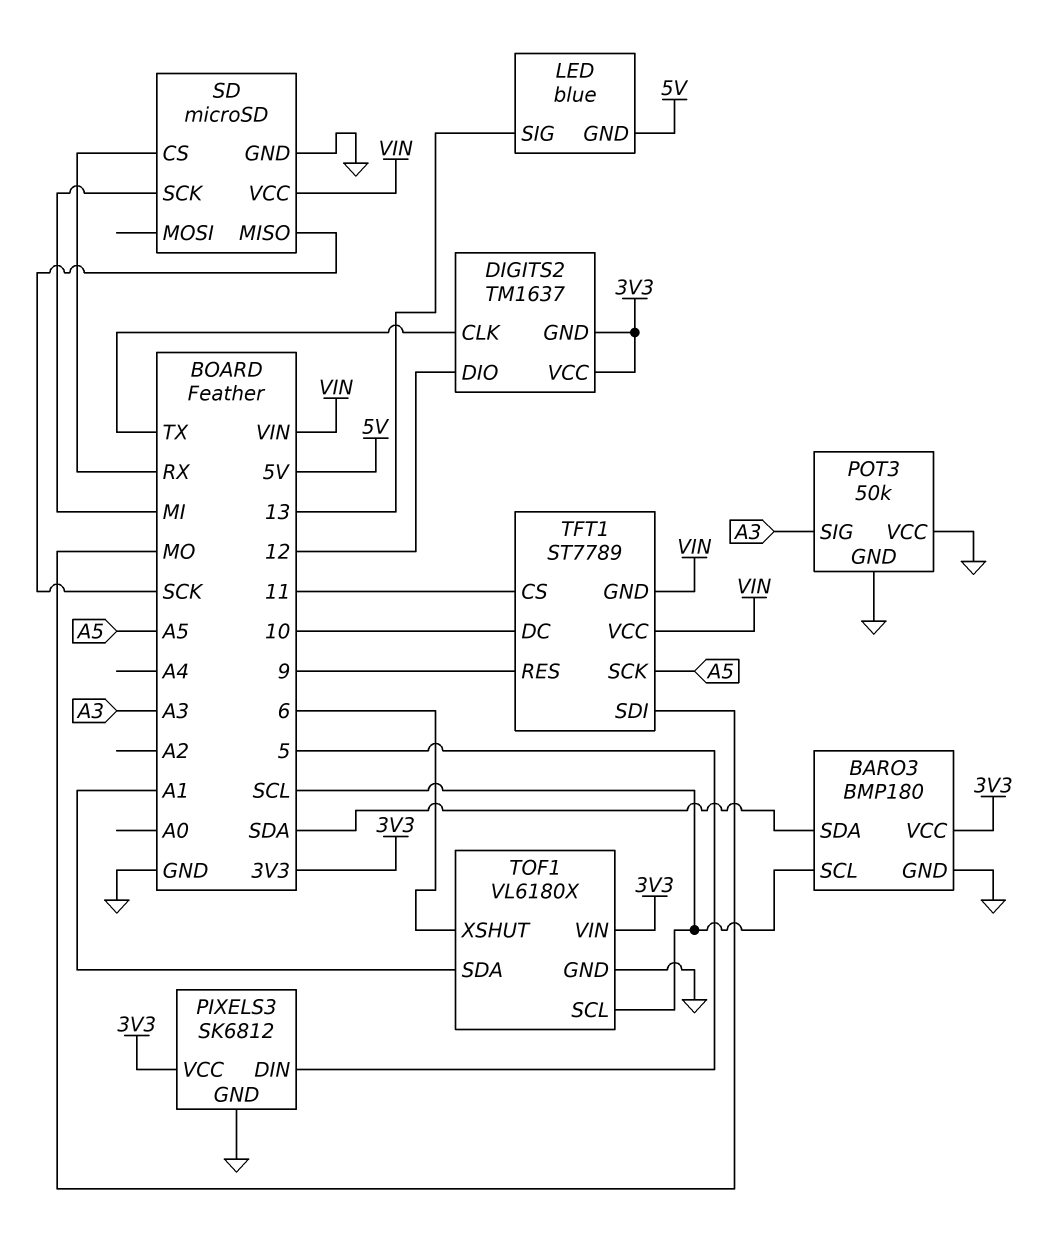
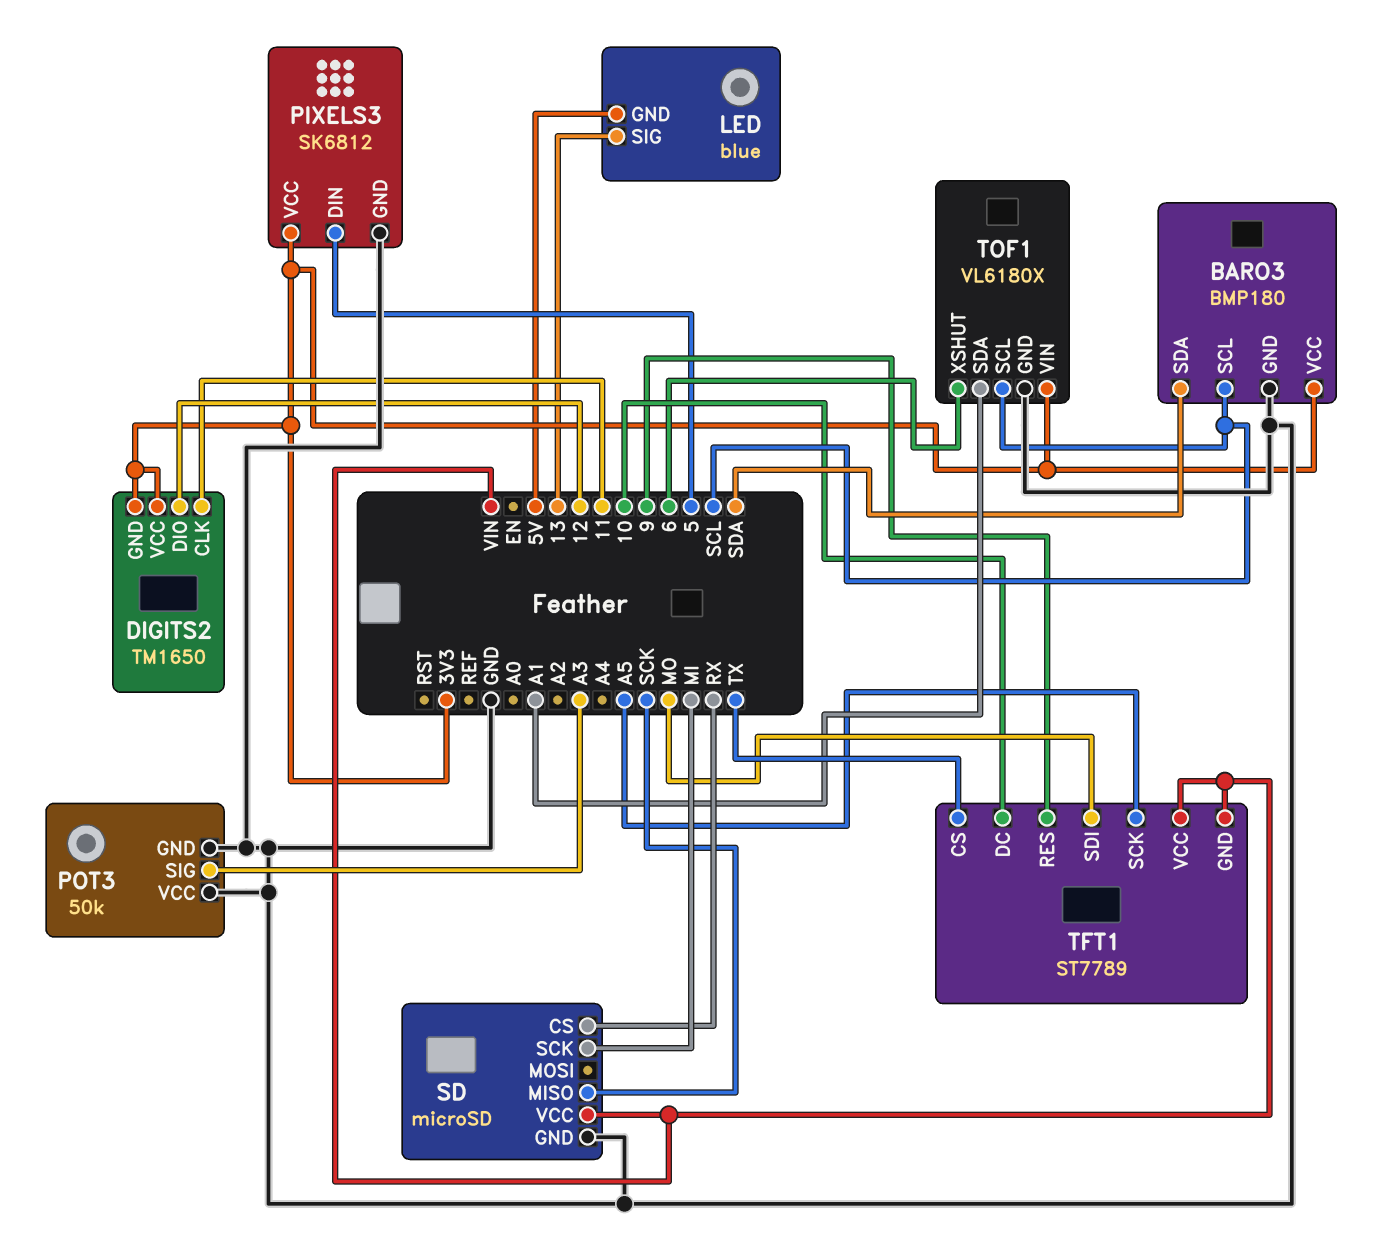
DIGITS2: TM1637 -> TM1650
DIGITS2 pin CLK: TX -> 11
TFT1 pin CS: 11 -> TX

